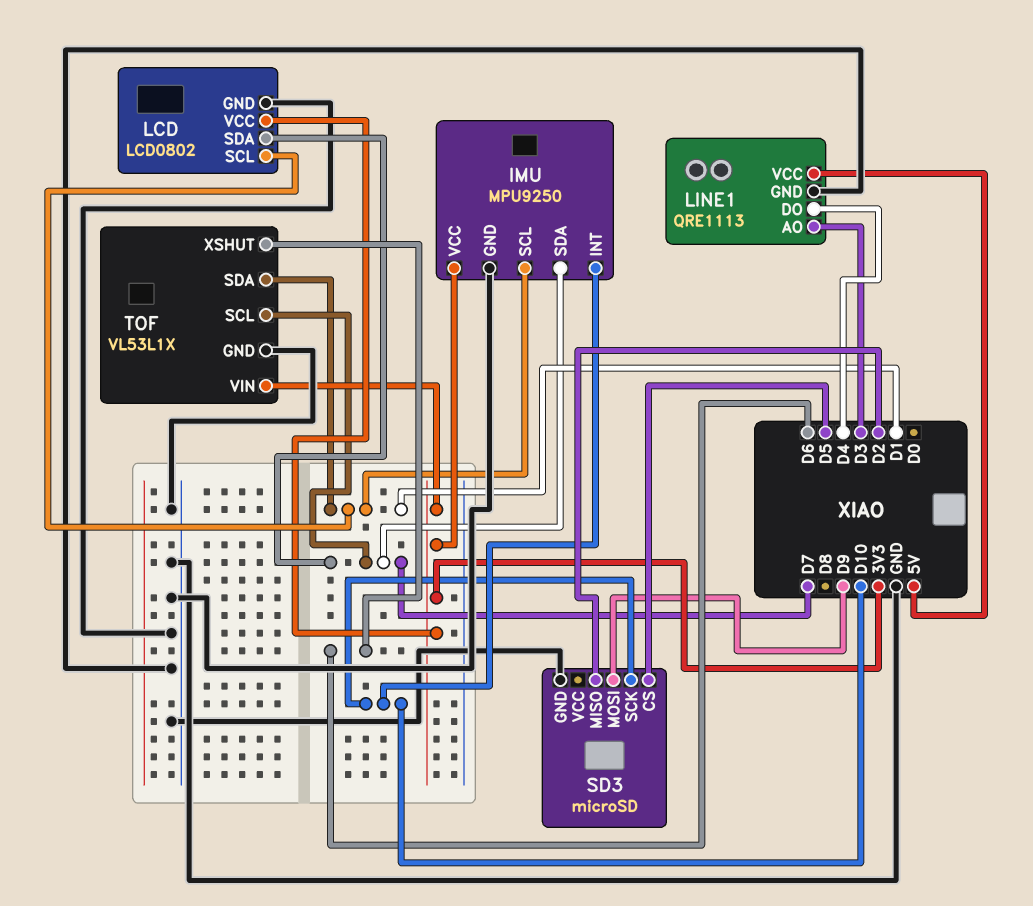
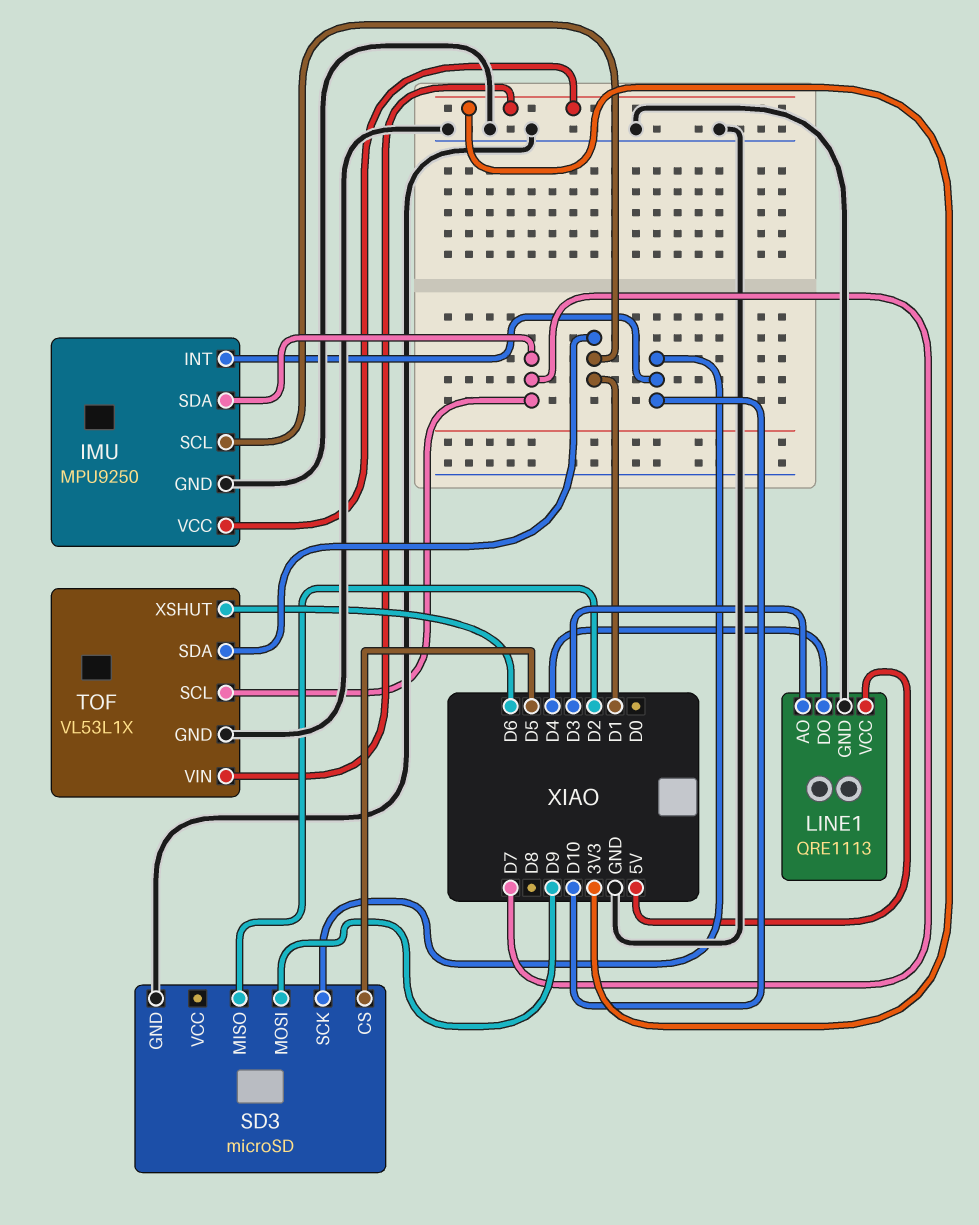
LCD: LCD0802 -> none
LCD pin GND: GND -> none
LCD pin SCL: D1 -> none
LCD pin SDA: D7 -> none
LCD pin VCC: 3V3 -> none

